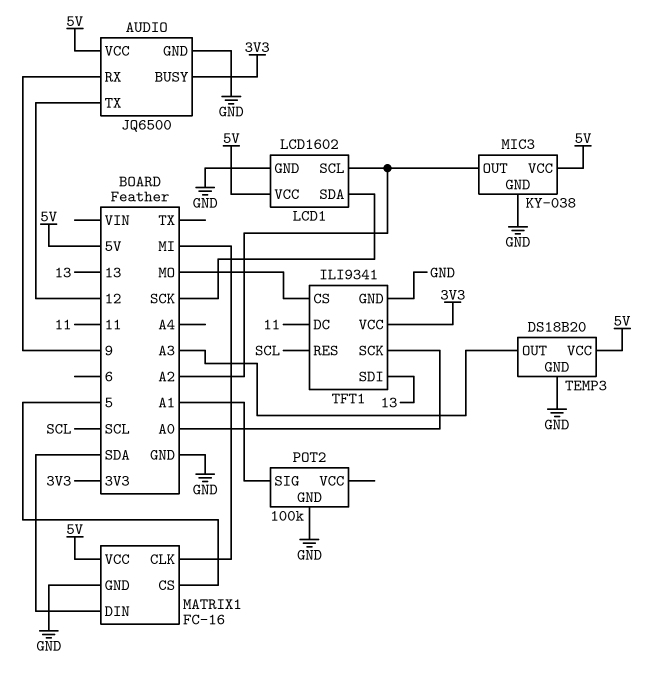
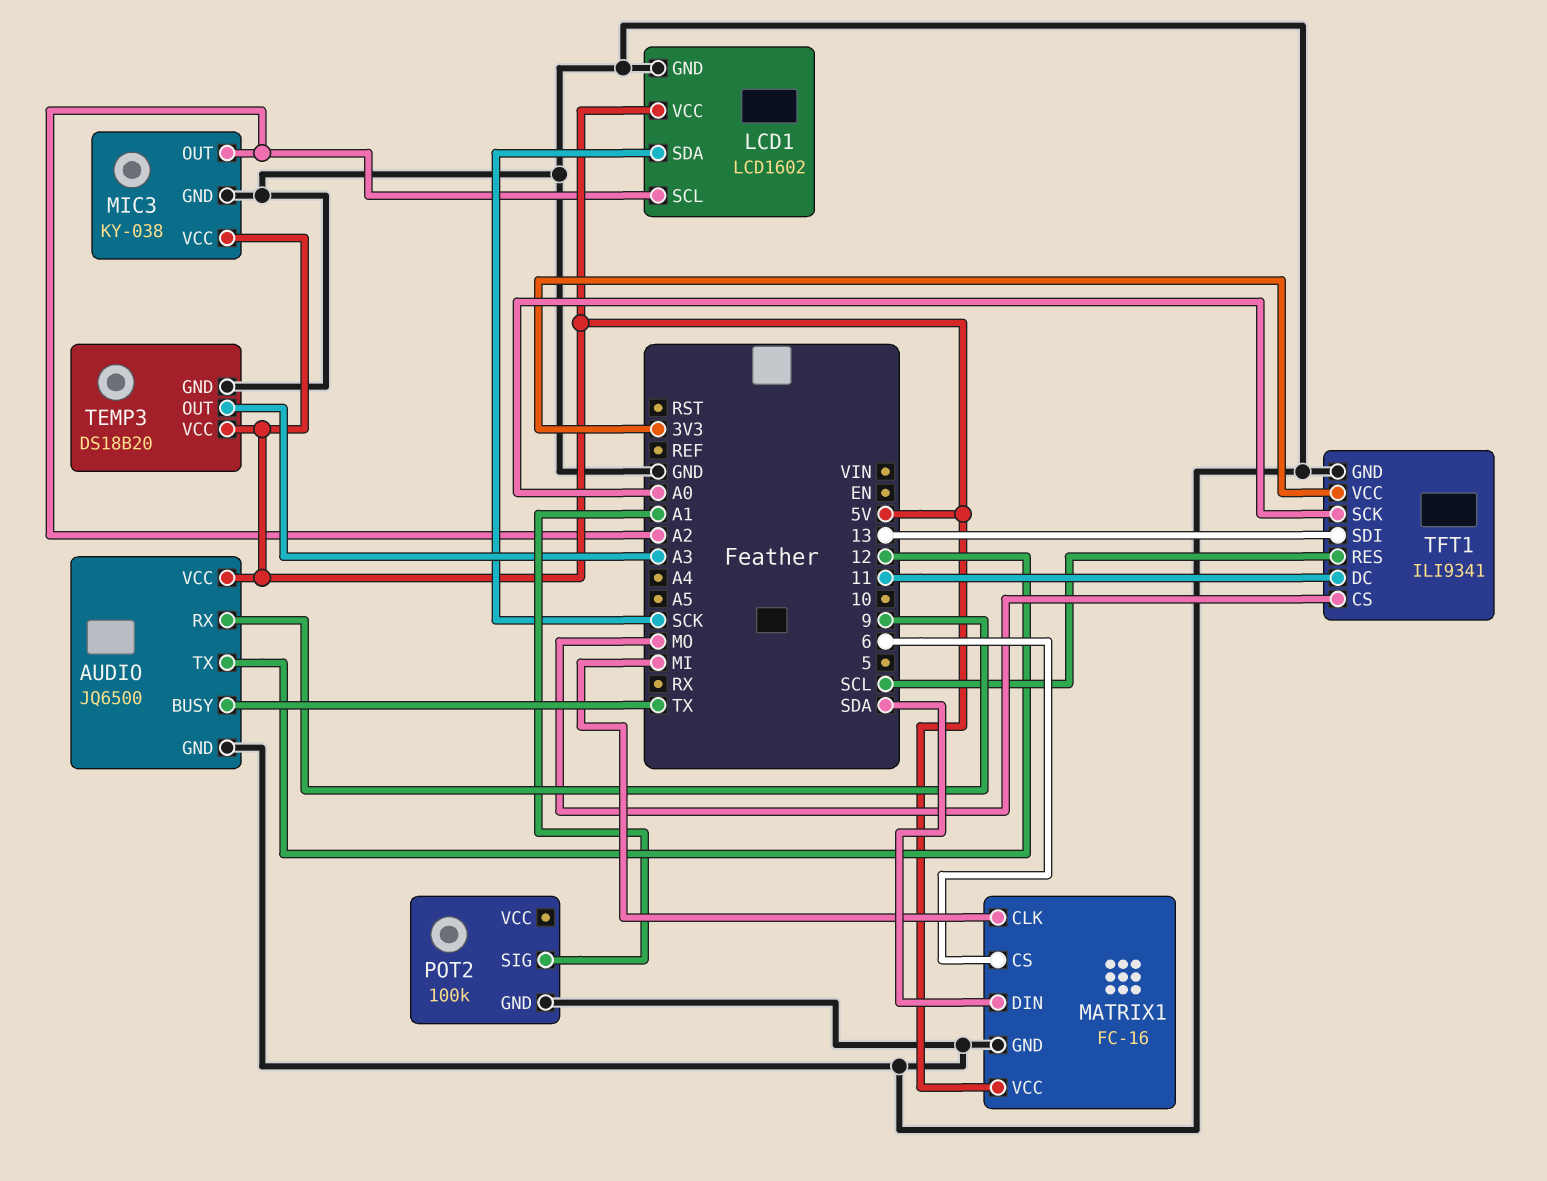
AUDIO pin BUSY: 3V3 -> TX
MATRIX1 pin CS: 5 -> 6

